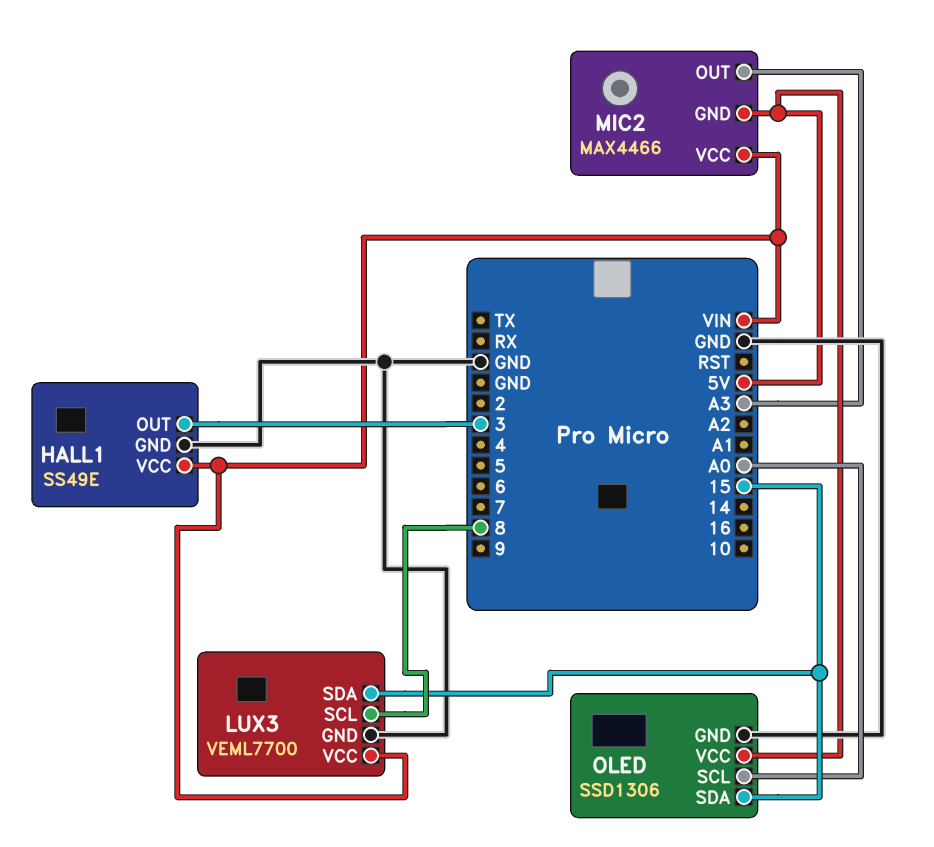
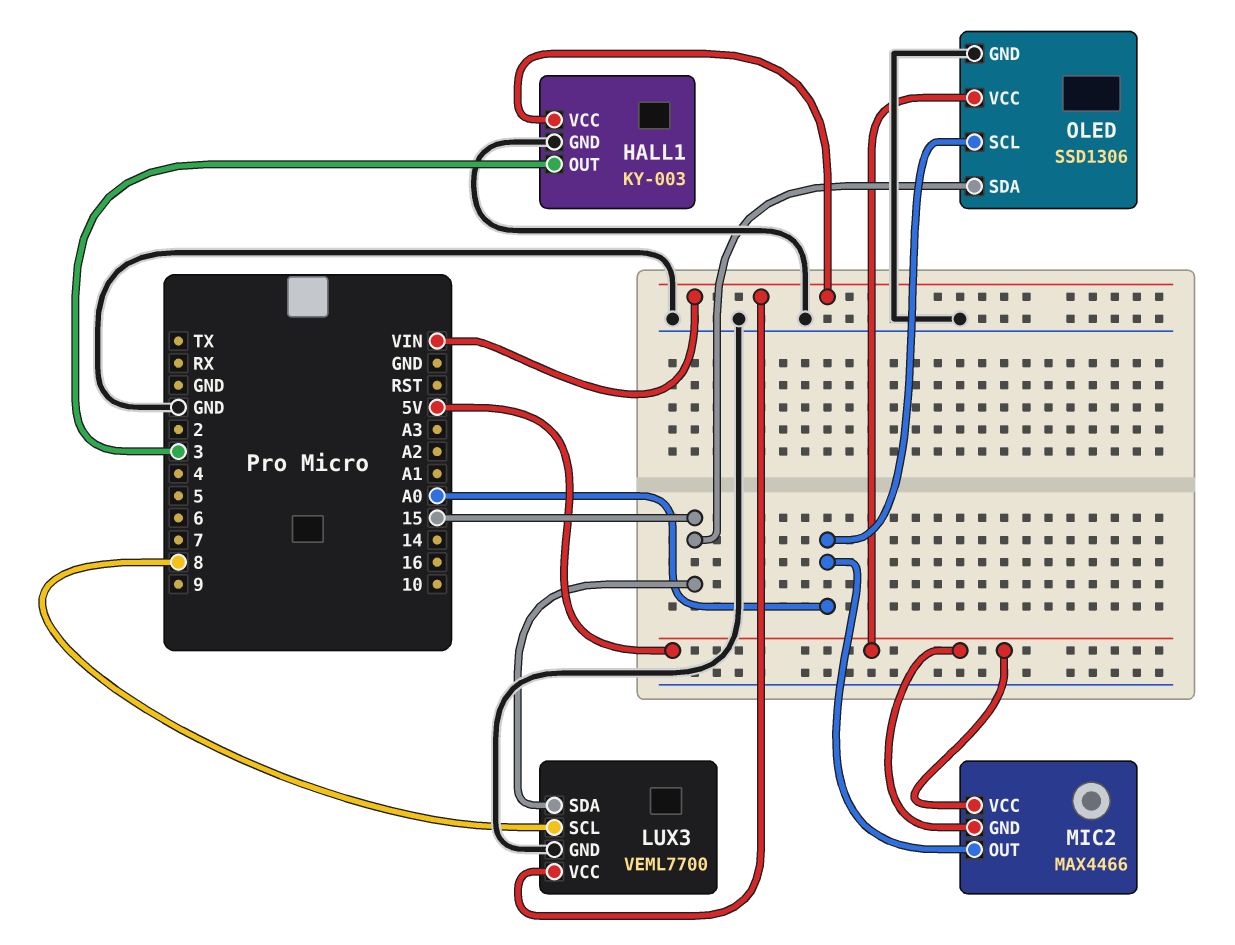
HALL1: SS49E -> KY-003
MIC2 pin OUT: A3 -> A0
MIC2 pin VCC: VIN -> 5V

